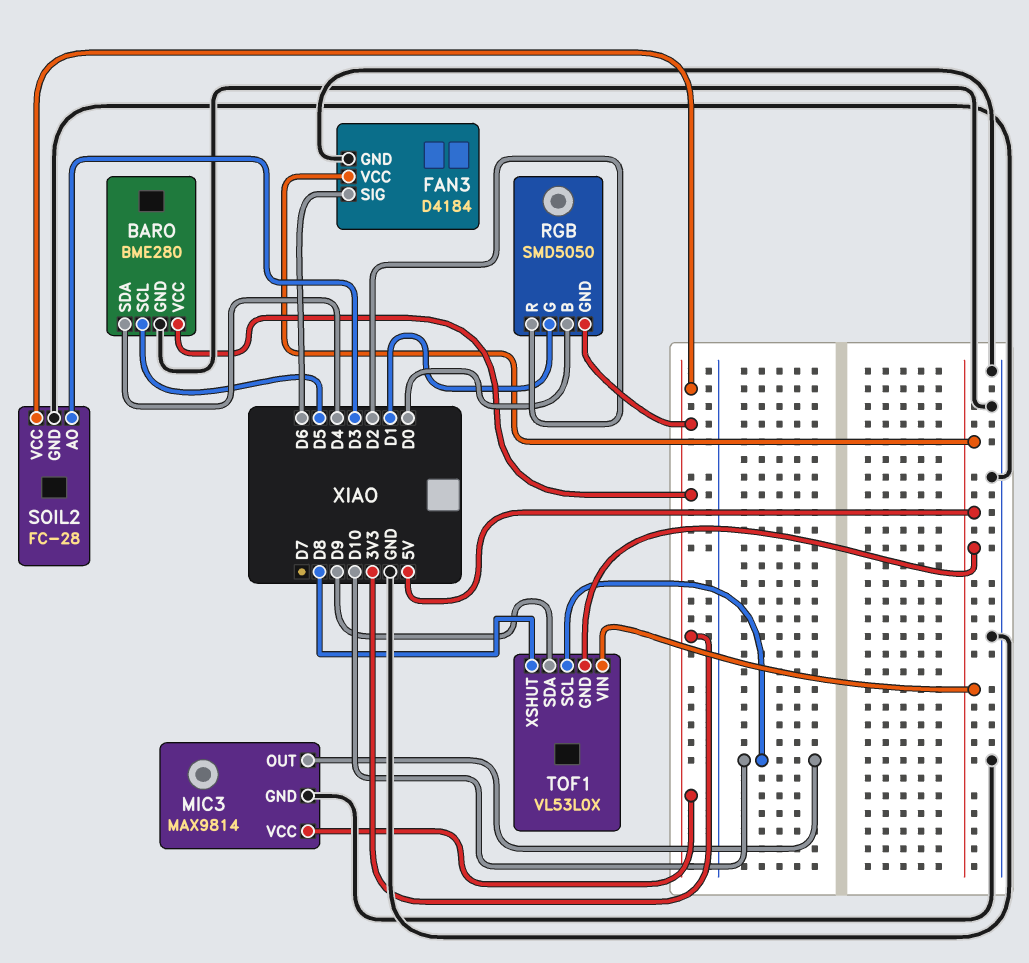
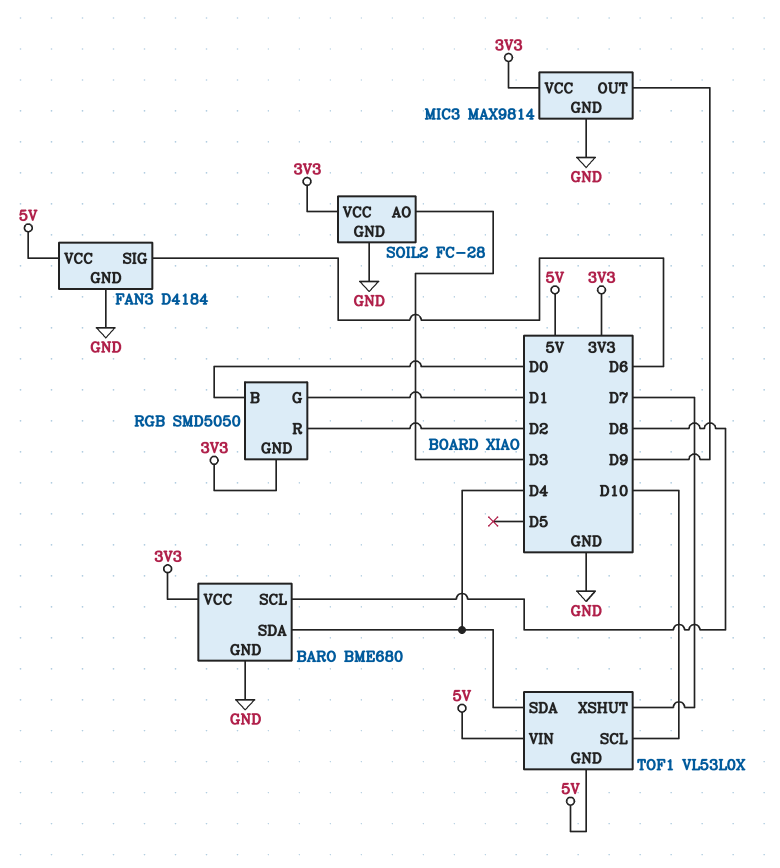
BARO: BME280 -> BME680
BARO pin SCL: D5 -> D8
MIC3 pin OUT: D10 -> D9
TOF1 pin SDA: D9 -> D4
TOF1 pin XSHUT: D8 -> D7

